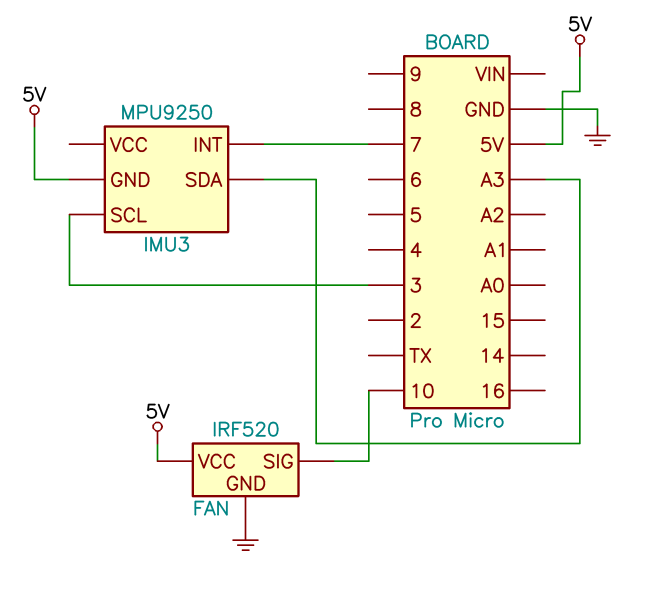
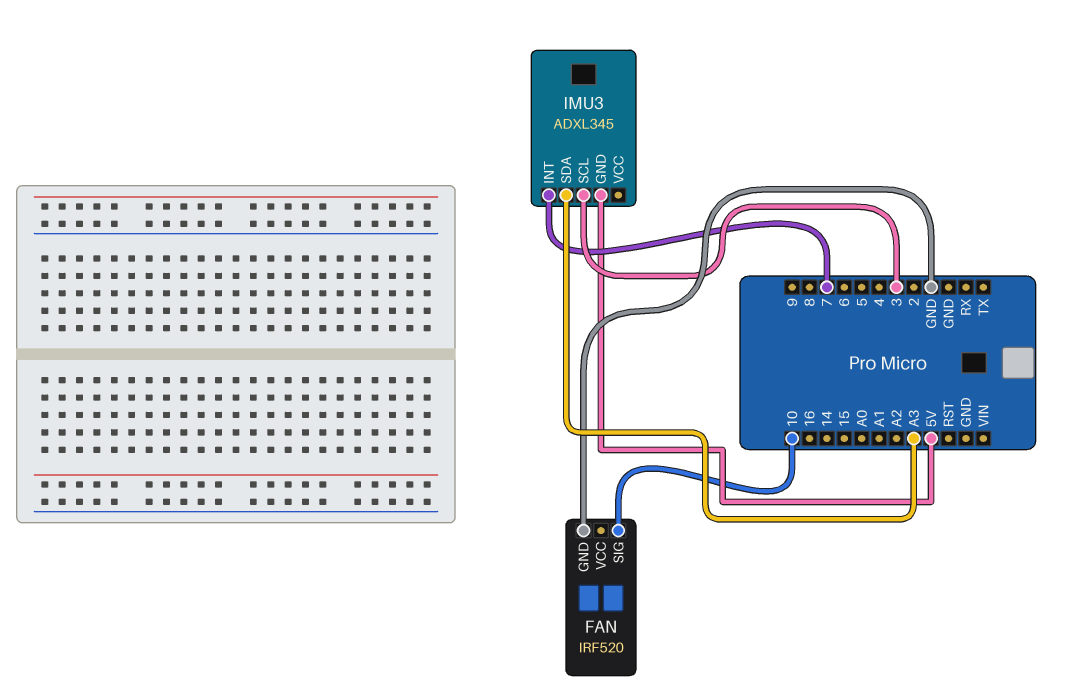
FAN pin VCC: 5V -> none
IMU3: MPU9250 -> ADXL345

